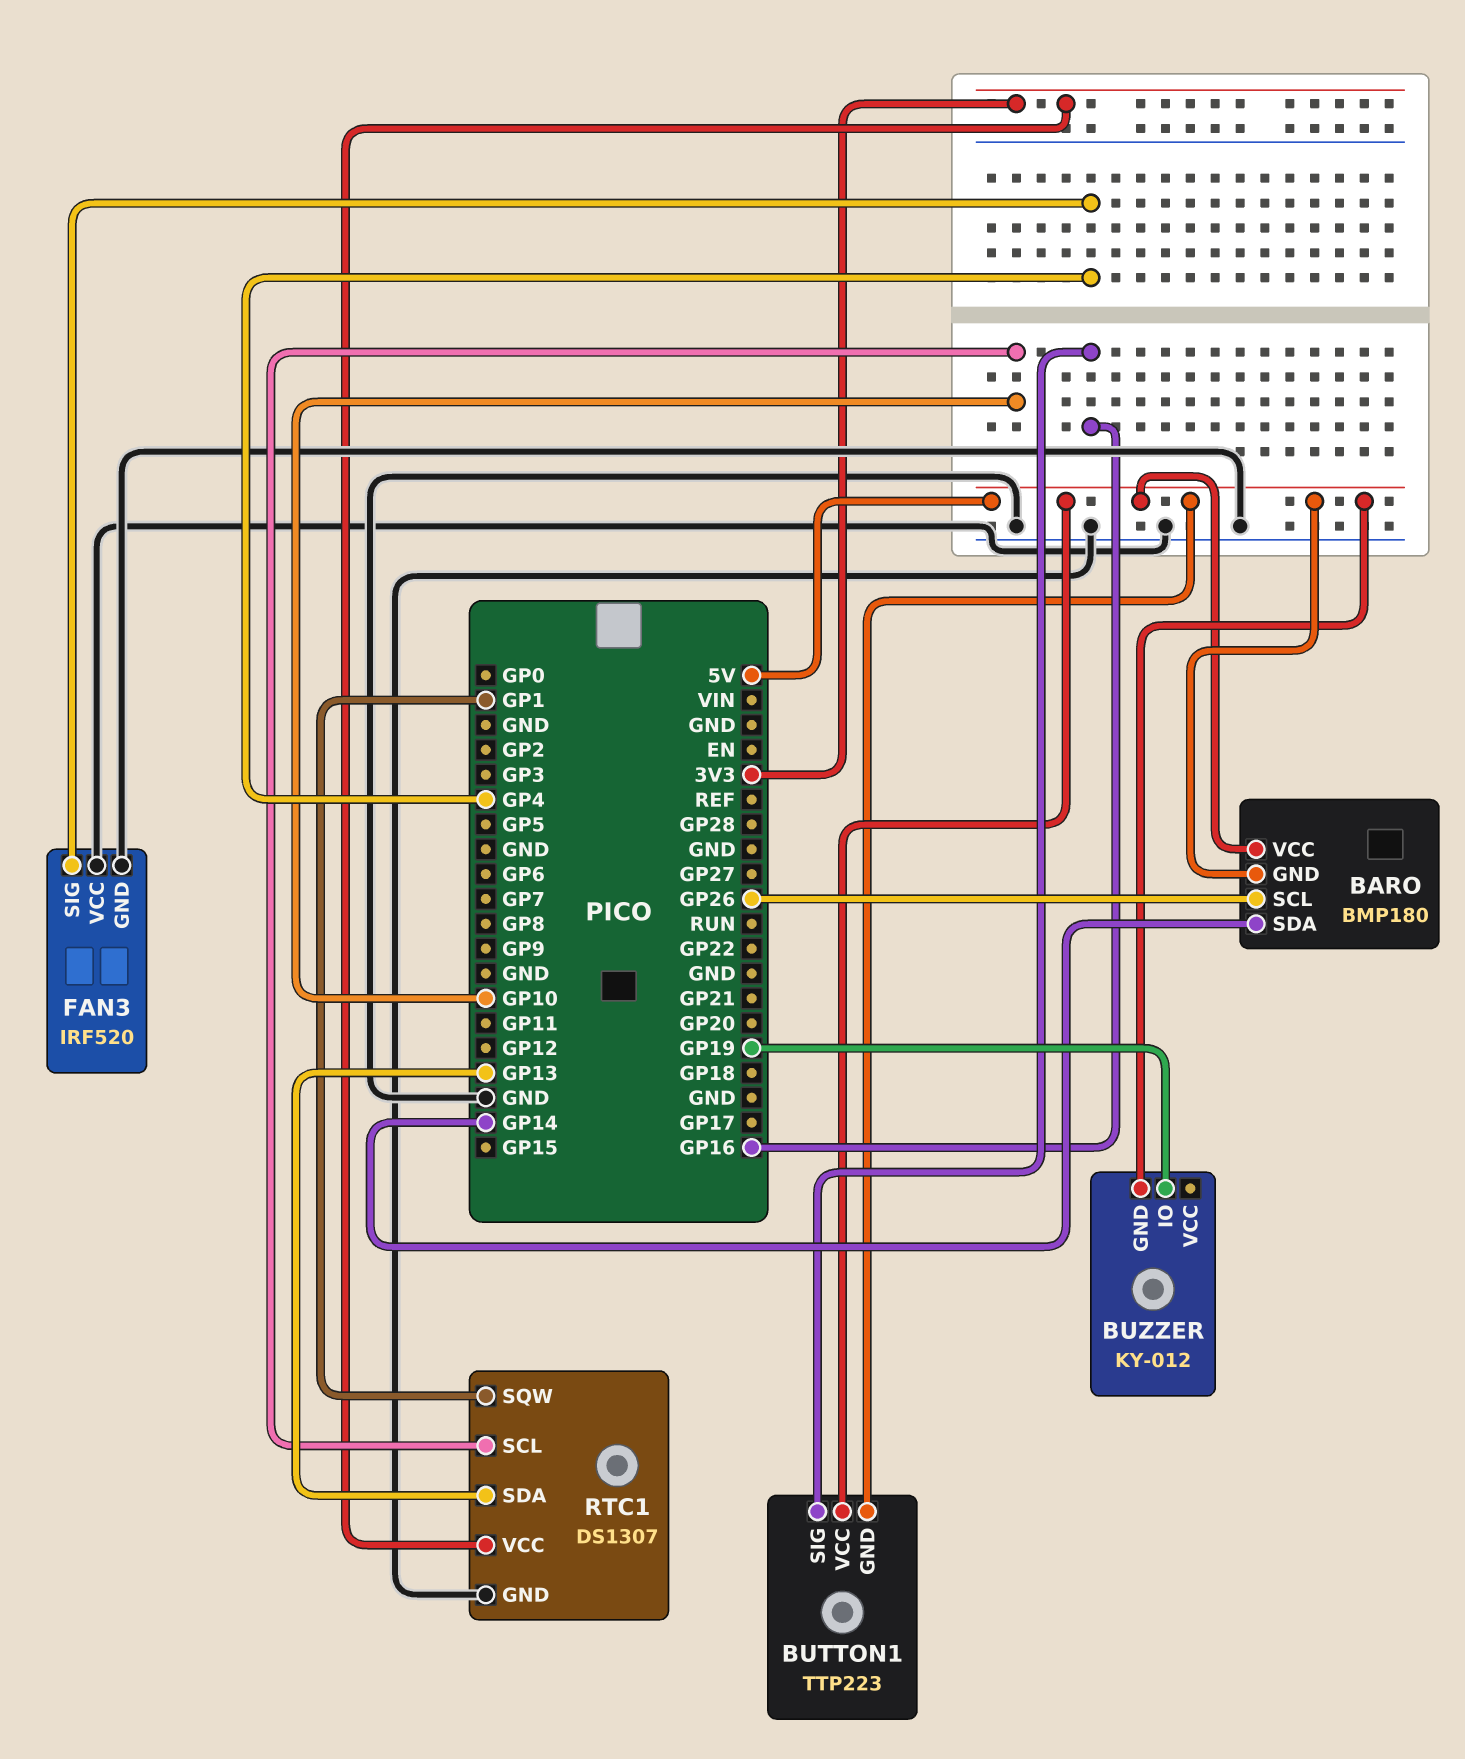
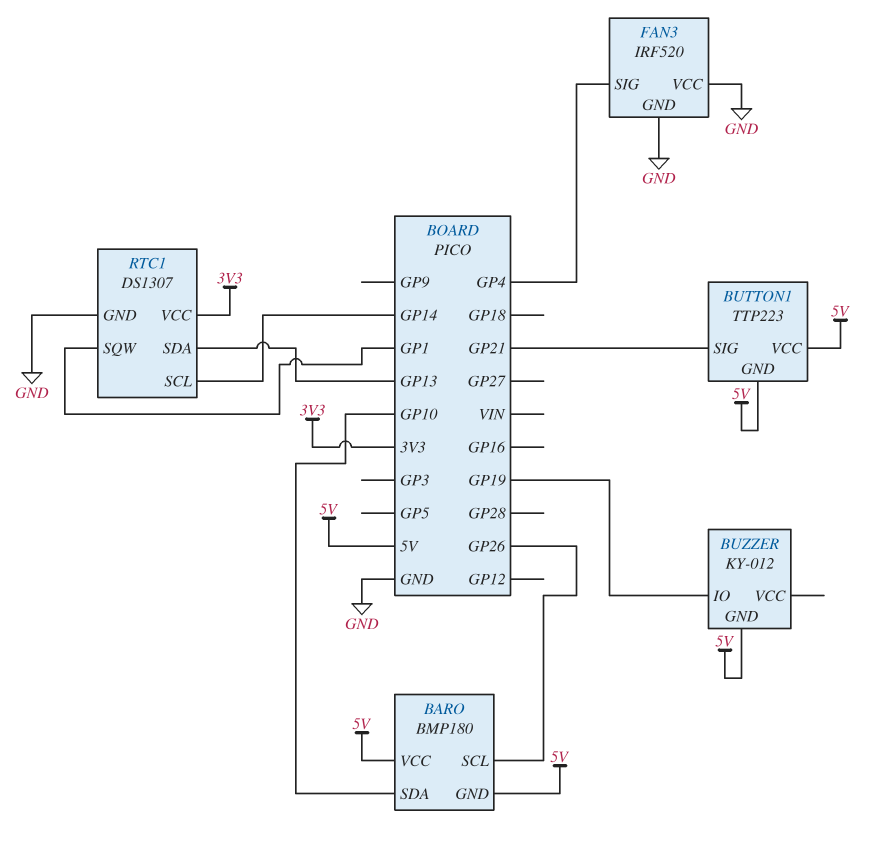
BARO pin SDA: GP14 -> GP10
BUTTON1 pin SIG: GP16 -> GP21
RTC1 pin SCL: GP10 -> GP14

